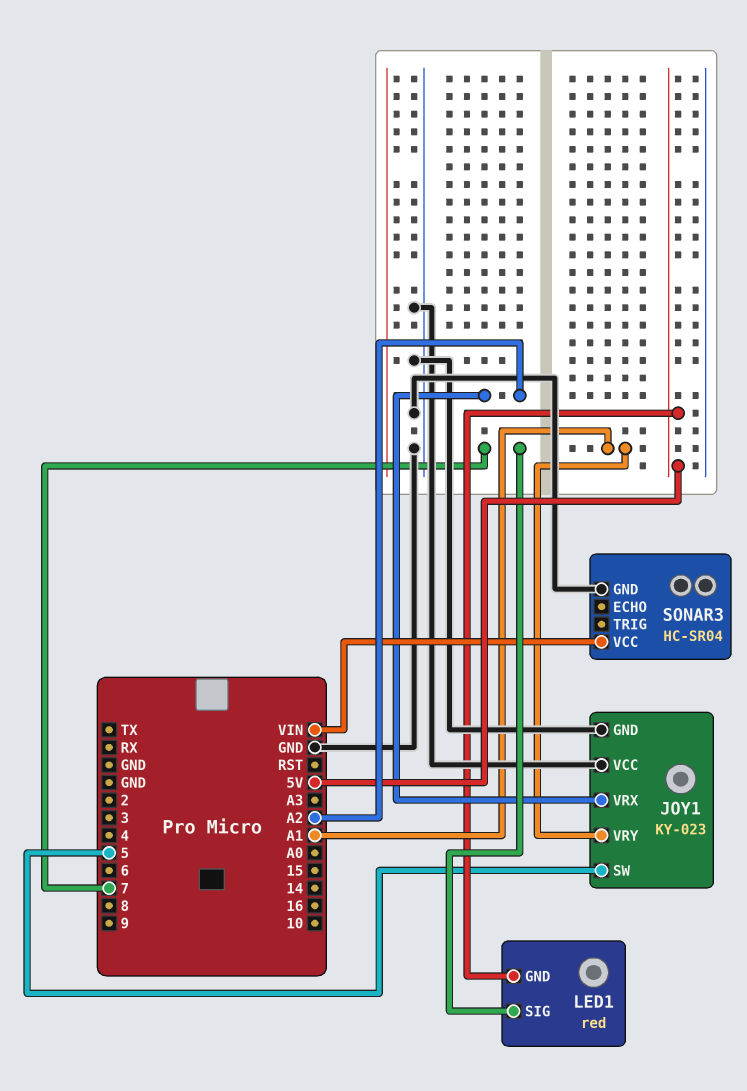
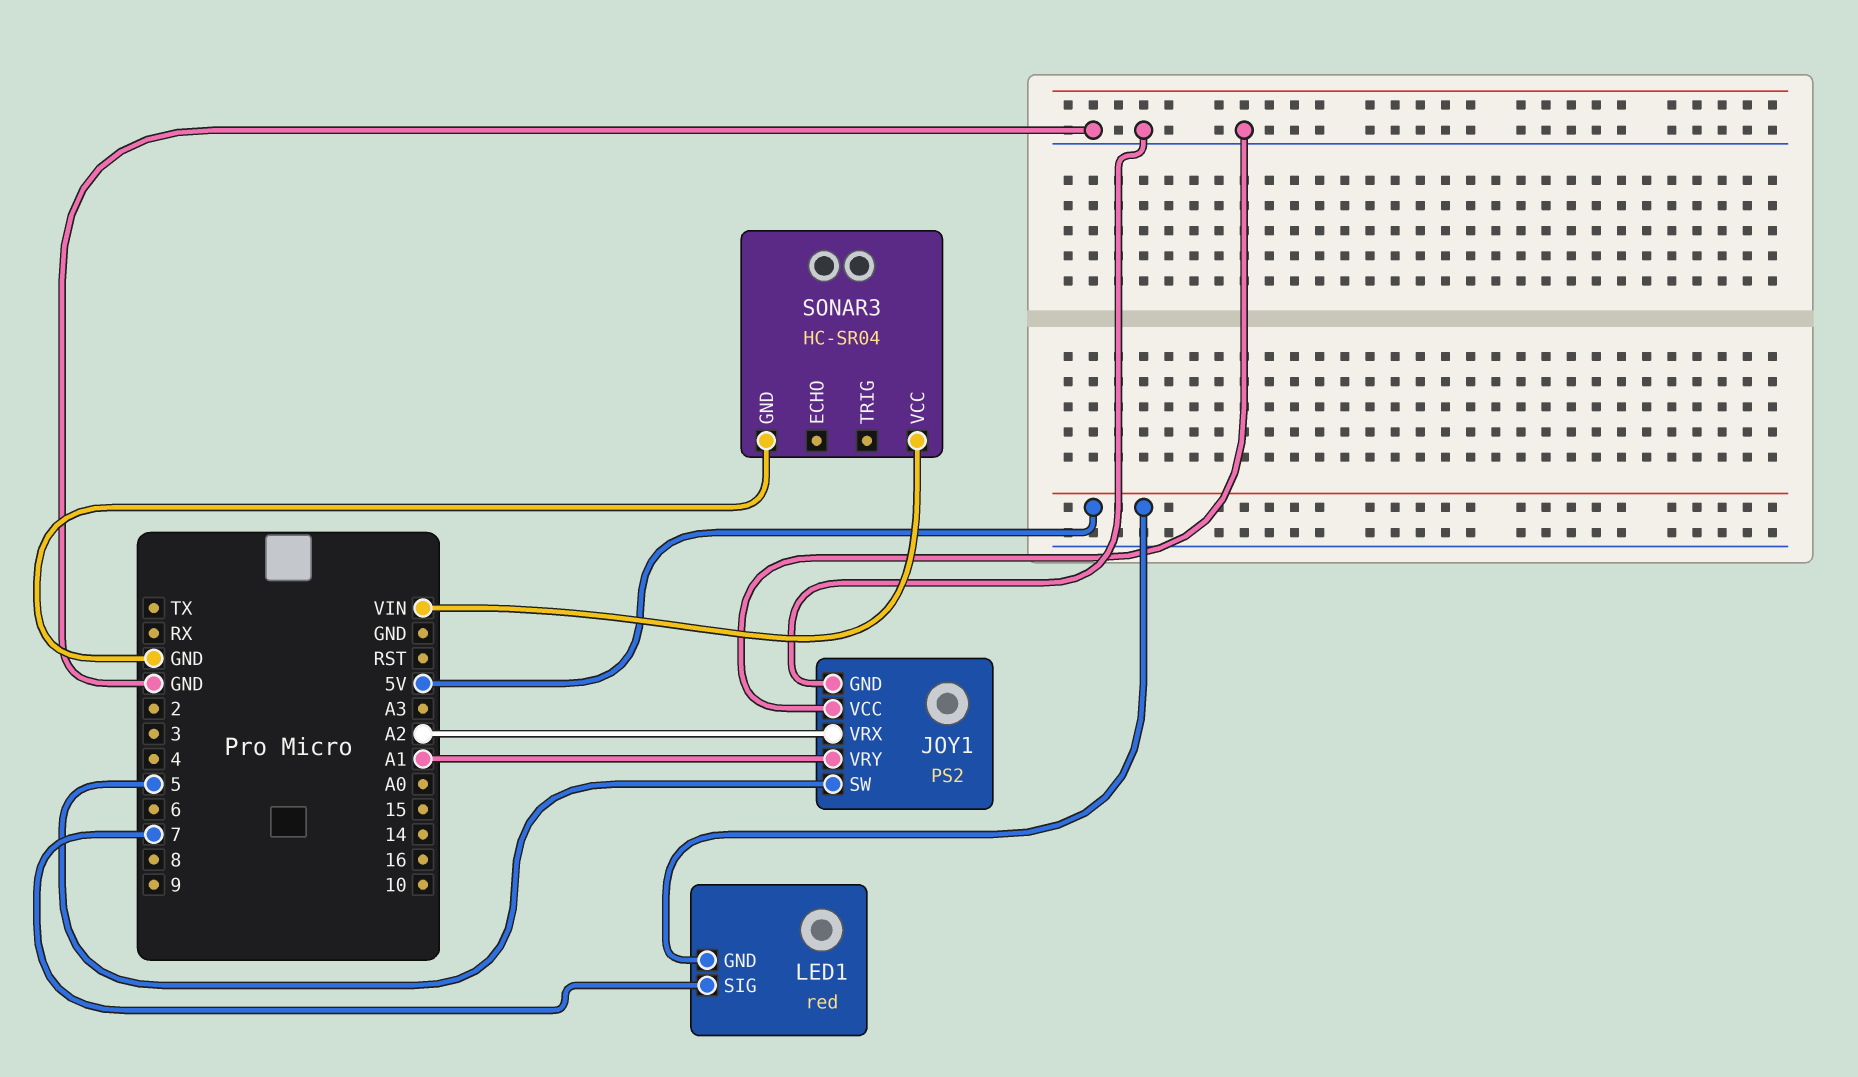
JOY1: KY-023 -> PS2

